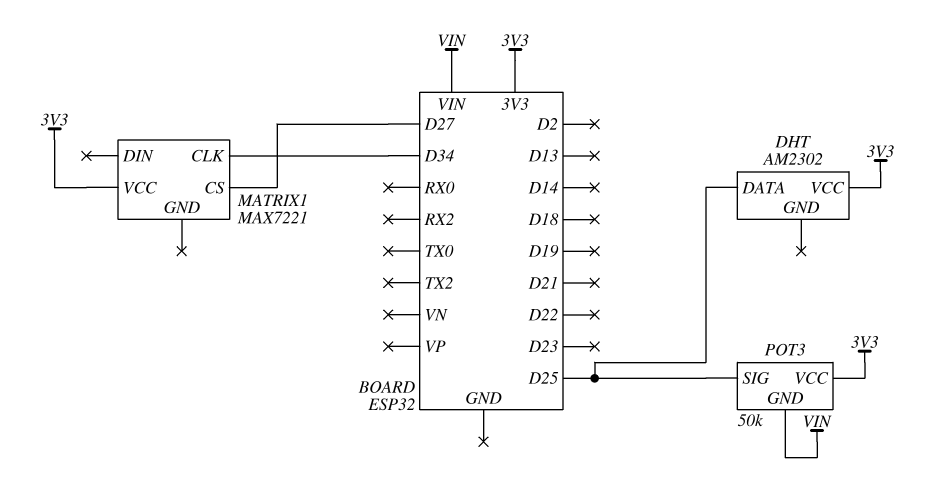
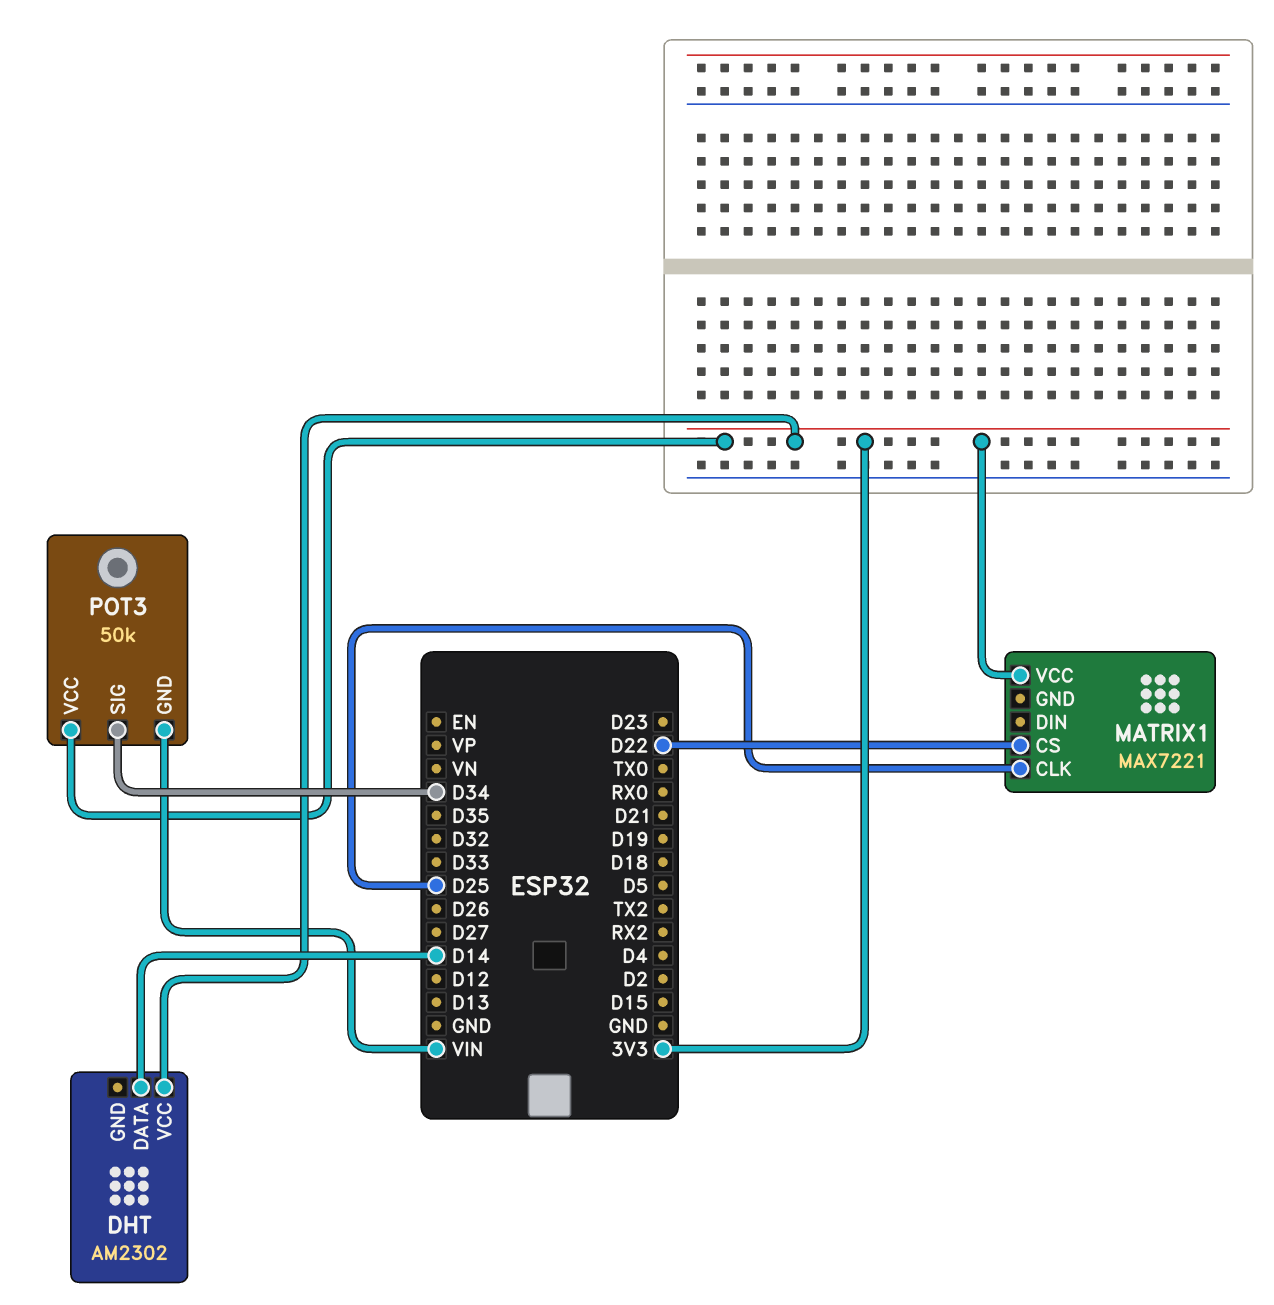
DHT pin DATA: D25 -> D14
MATRIX1 pin CLK: D34 -> D25
MATRIX1 pin CS: D27 -> D22
POT3 pin SIG: D25 -> D34

